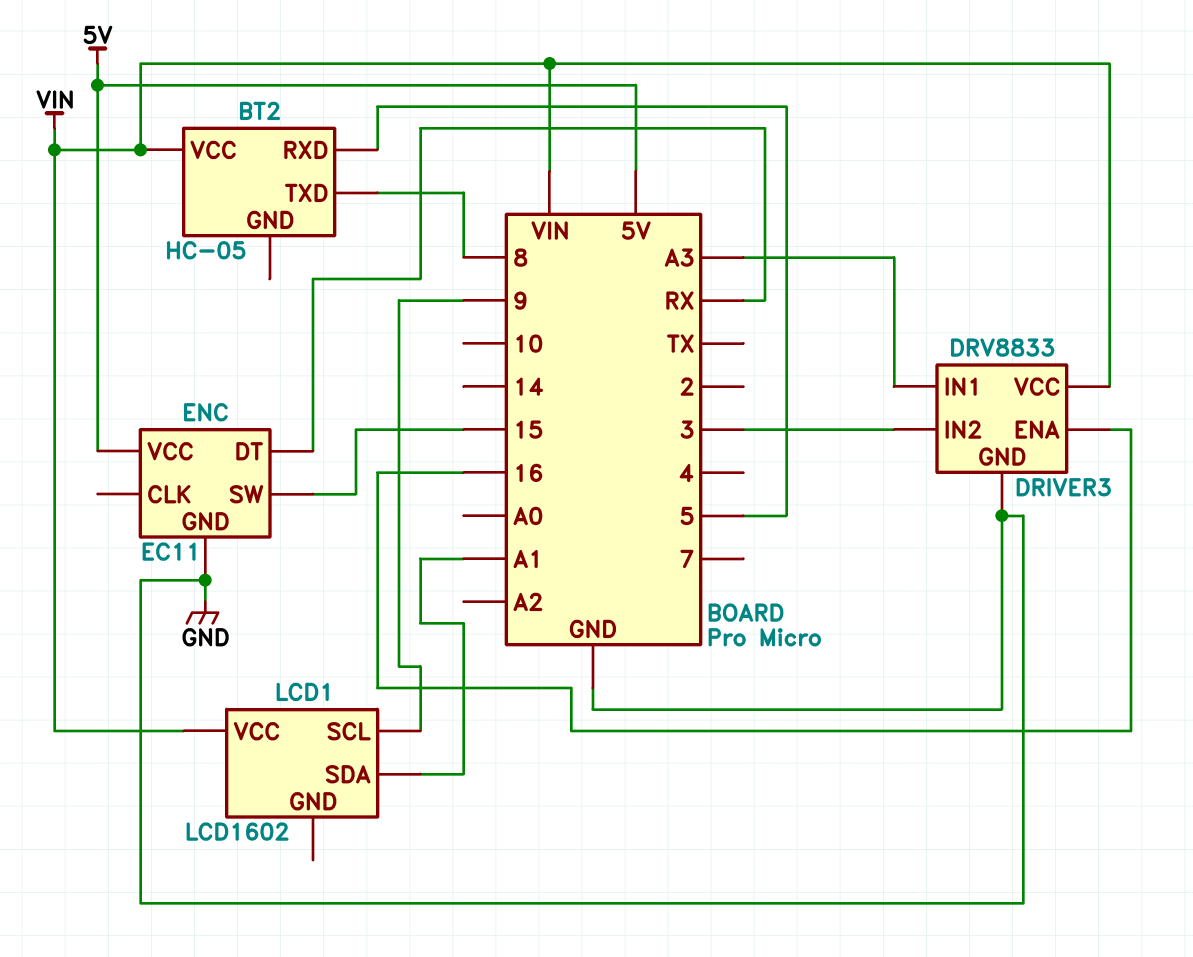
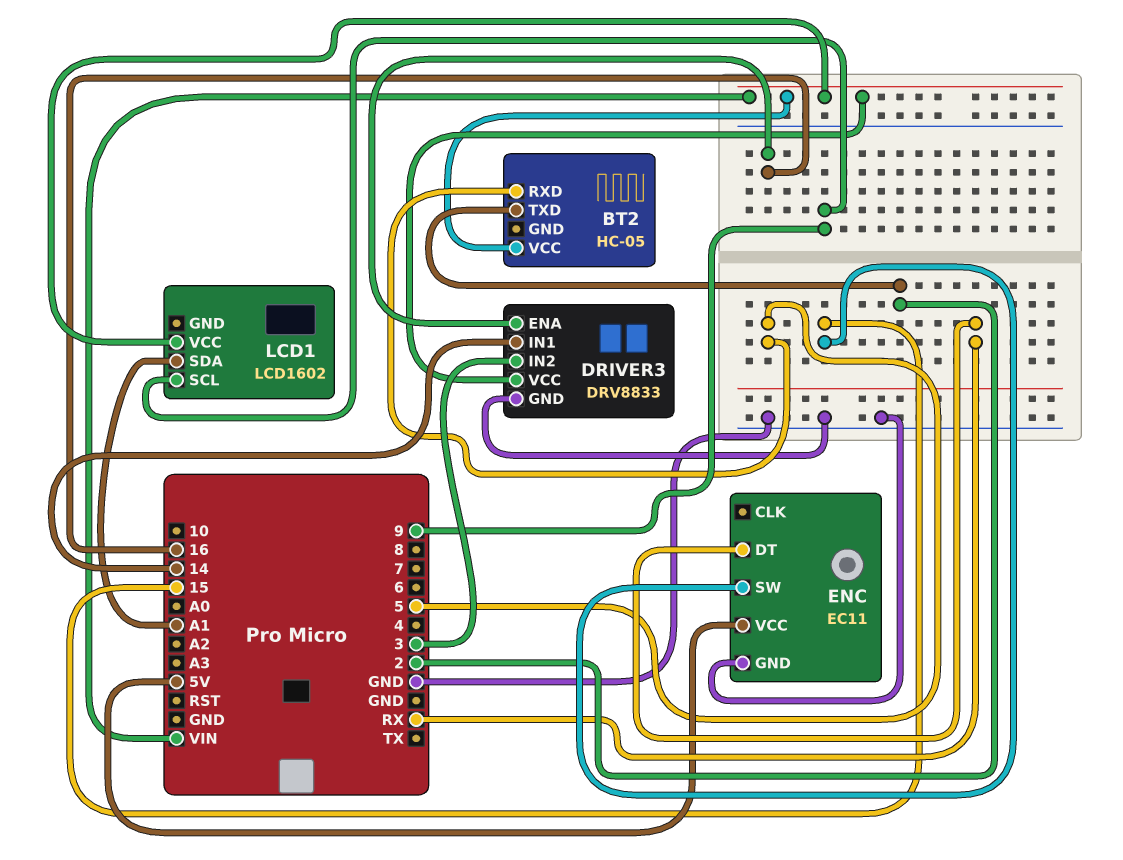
BT2 pin TXD: 8 -> 2
DRIVER3 pin IN1: A3 -> 14

